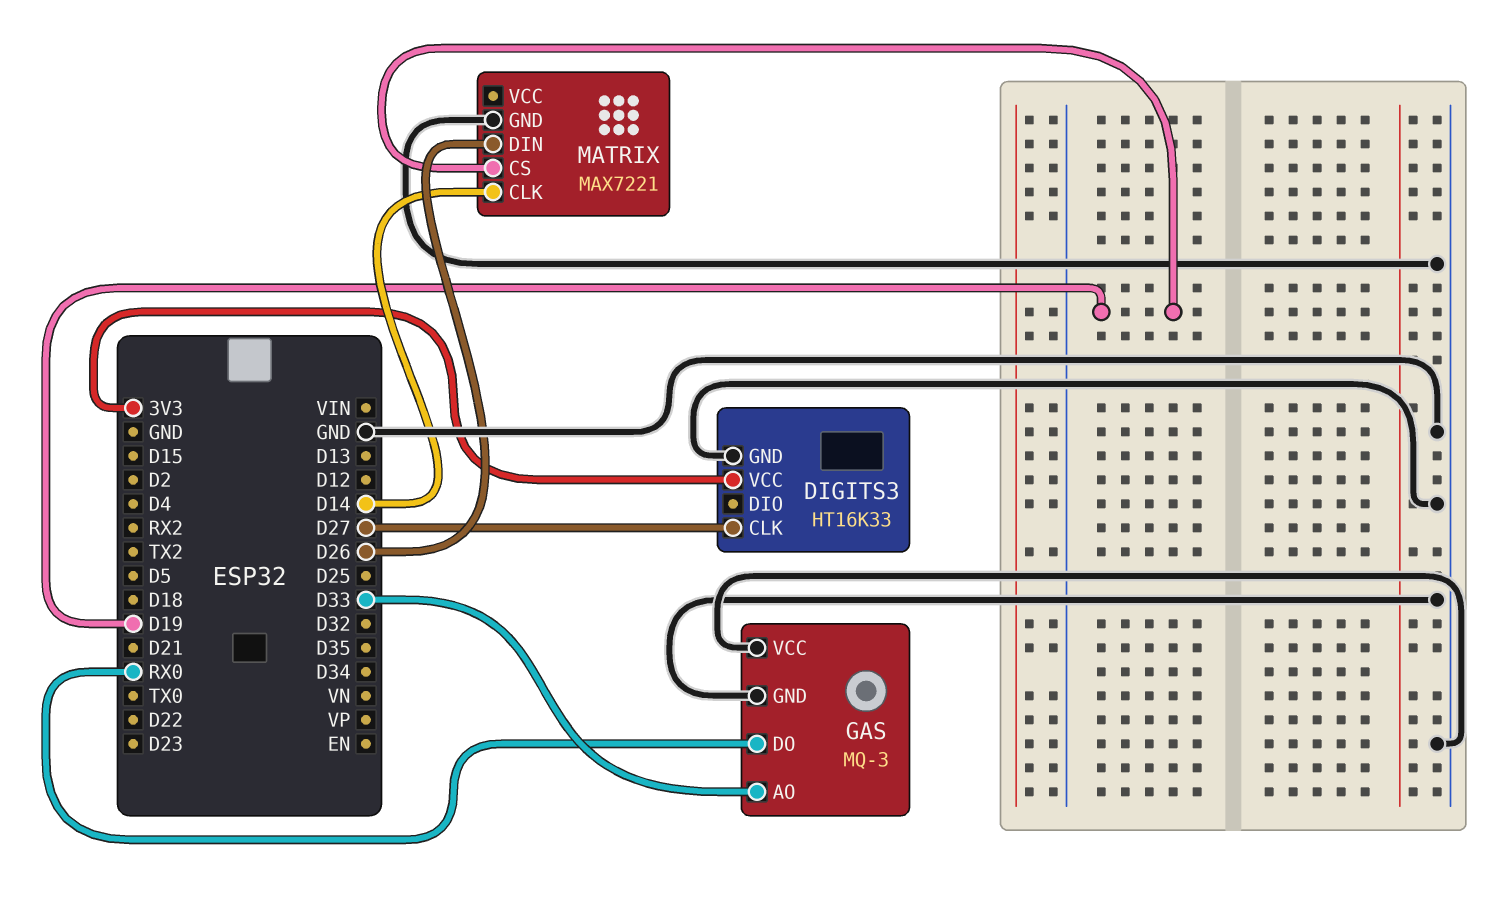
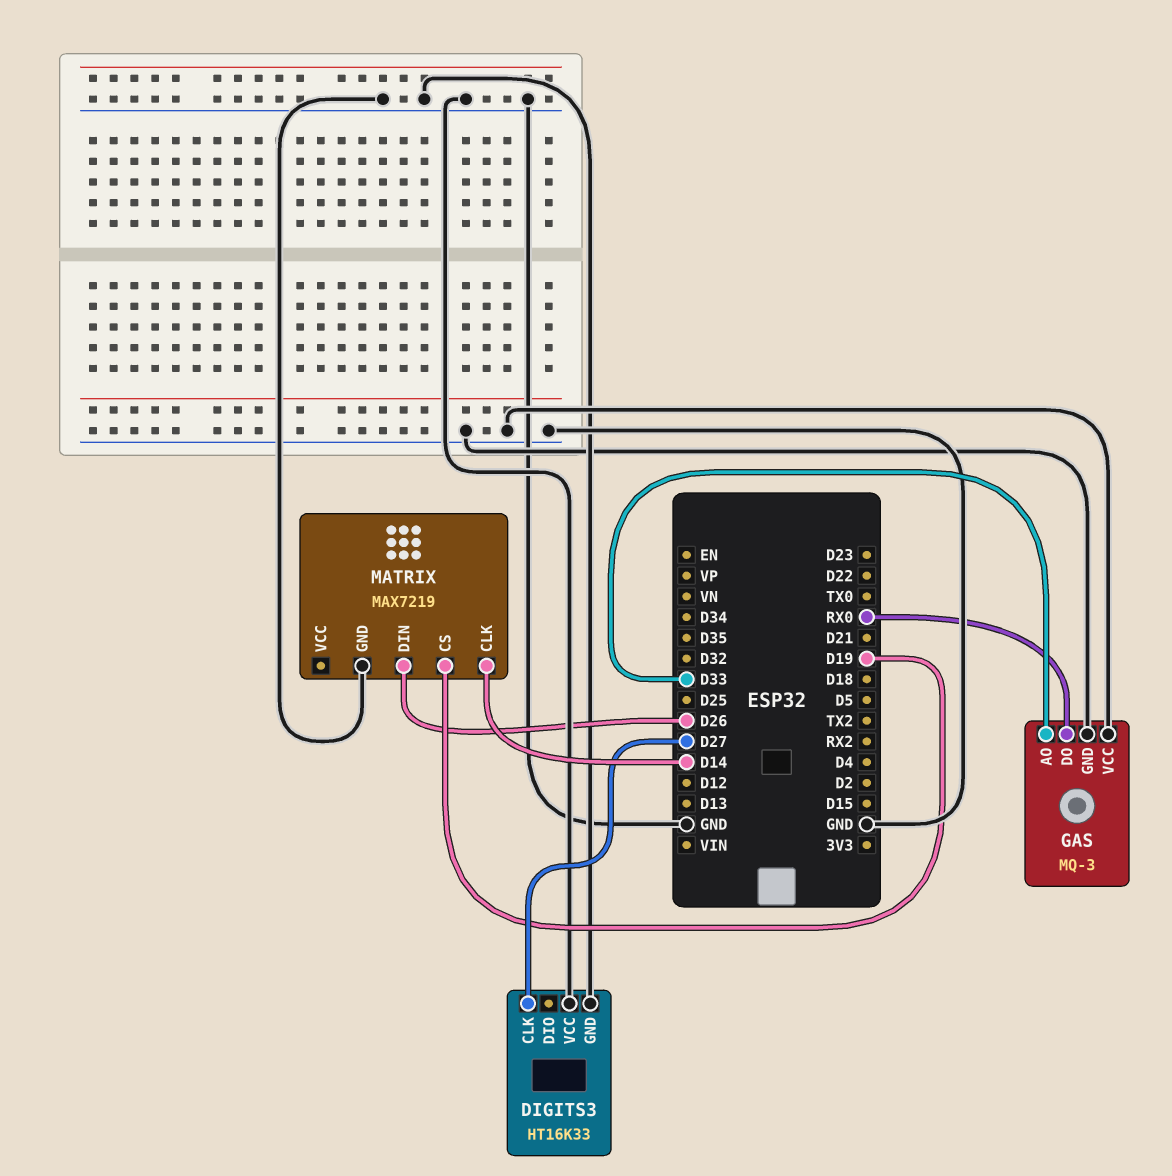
DIGITS3 pin VCC: 3V3 -> GND
MATRIX: MAX7221 -> MAX7219

